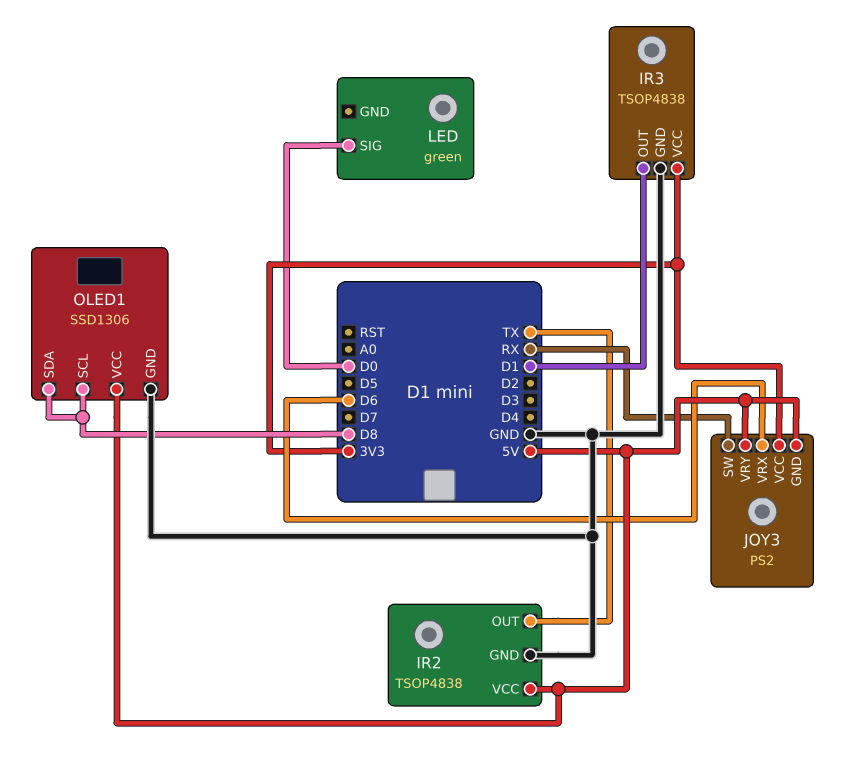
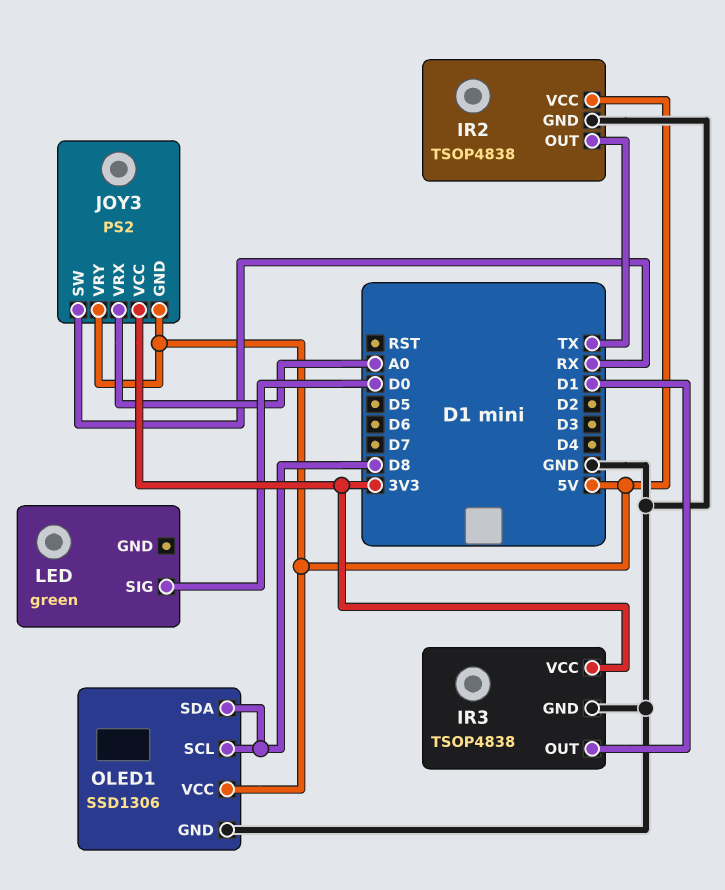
JOY3 pin VRX: D6 -> A0

